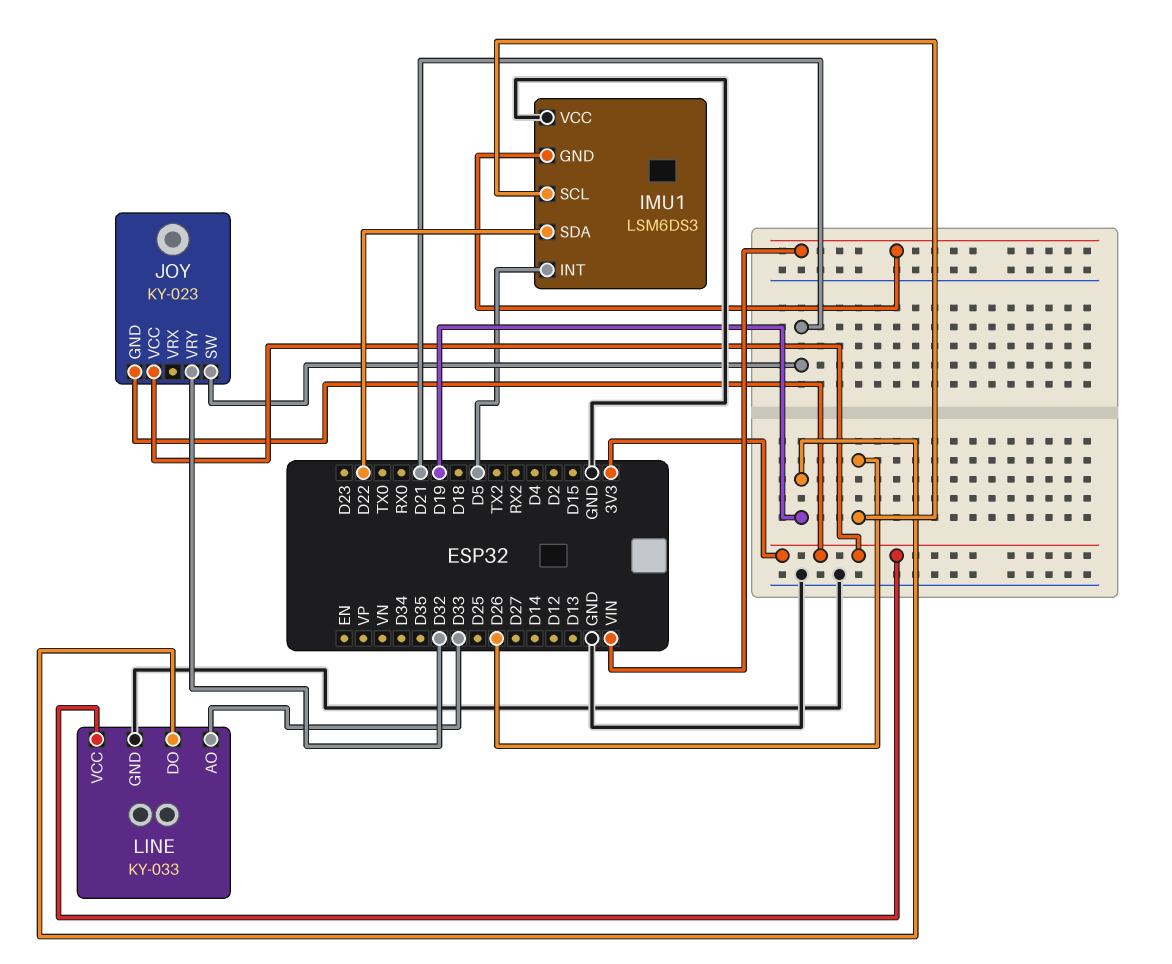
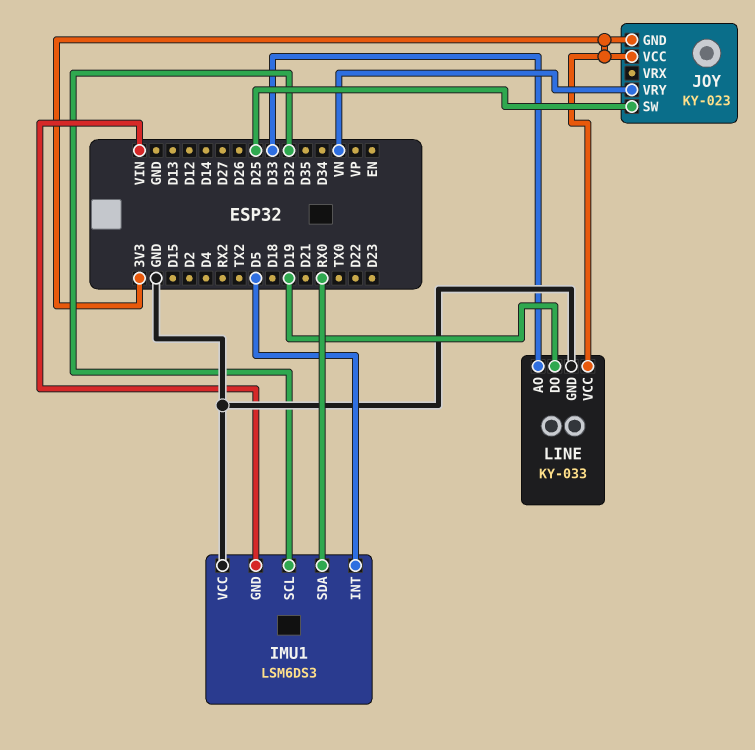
IMU1 pin SCL: D26 -> D32
IMU1 pin SDA: D22 -> RX0
JOY pin SW: D21 -> D25
JOY pin VRY: D32 -> VN

